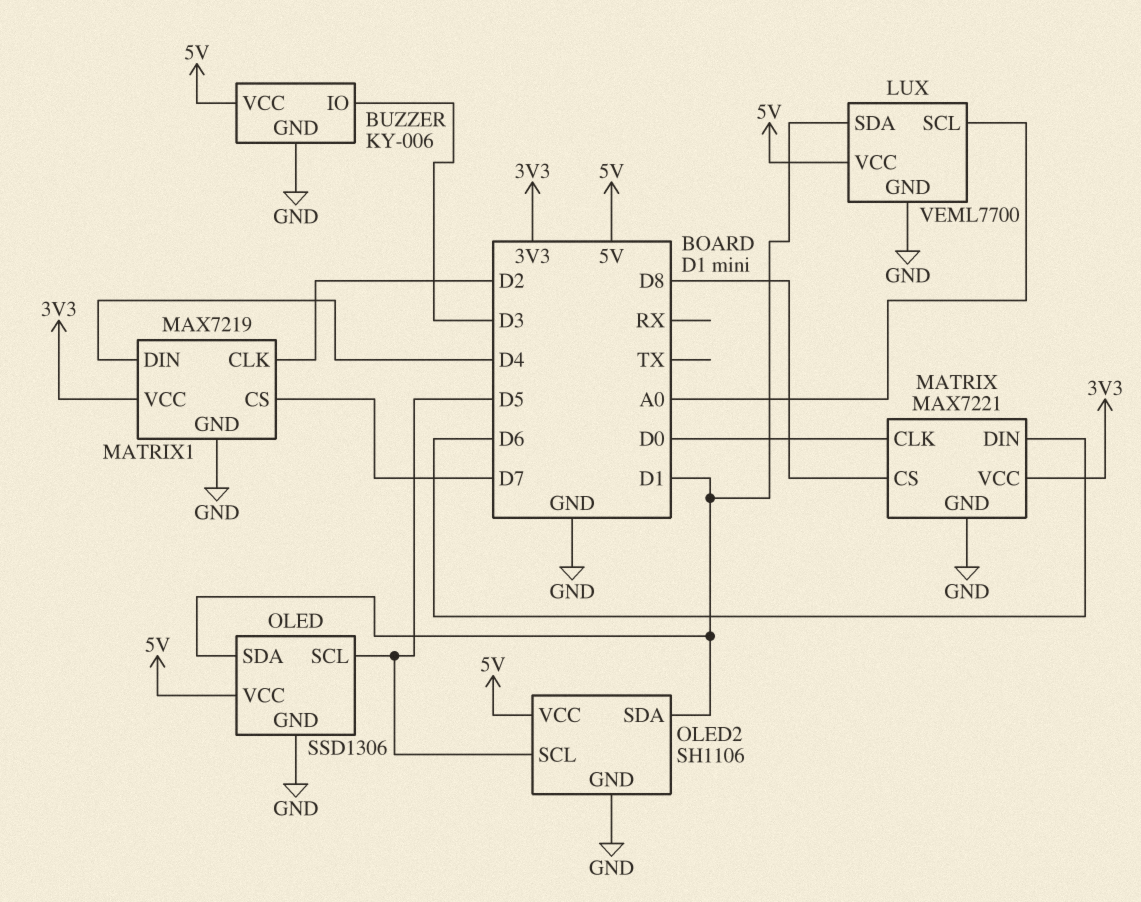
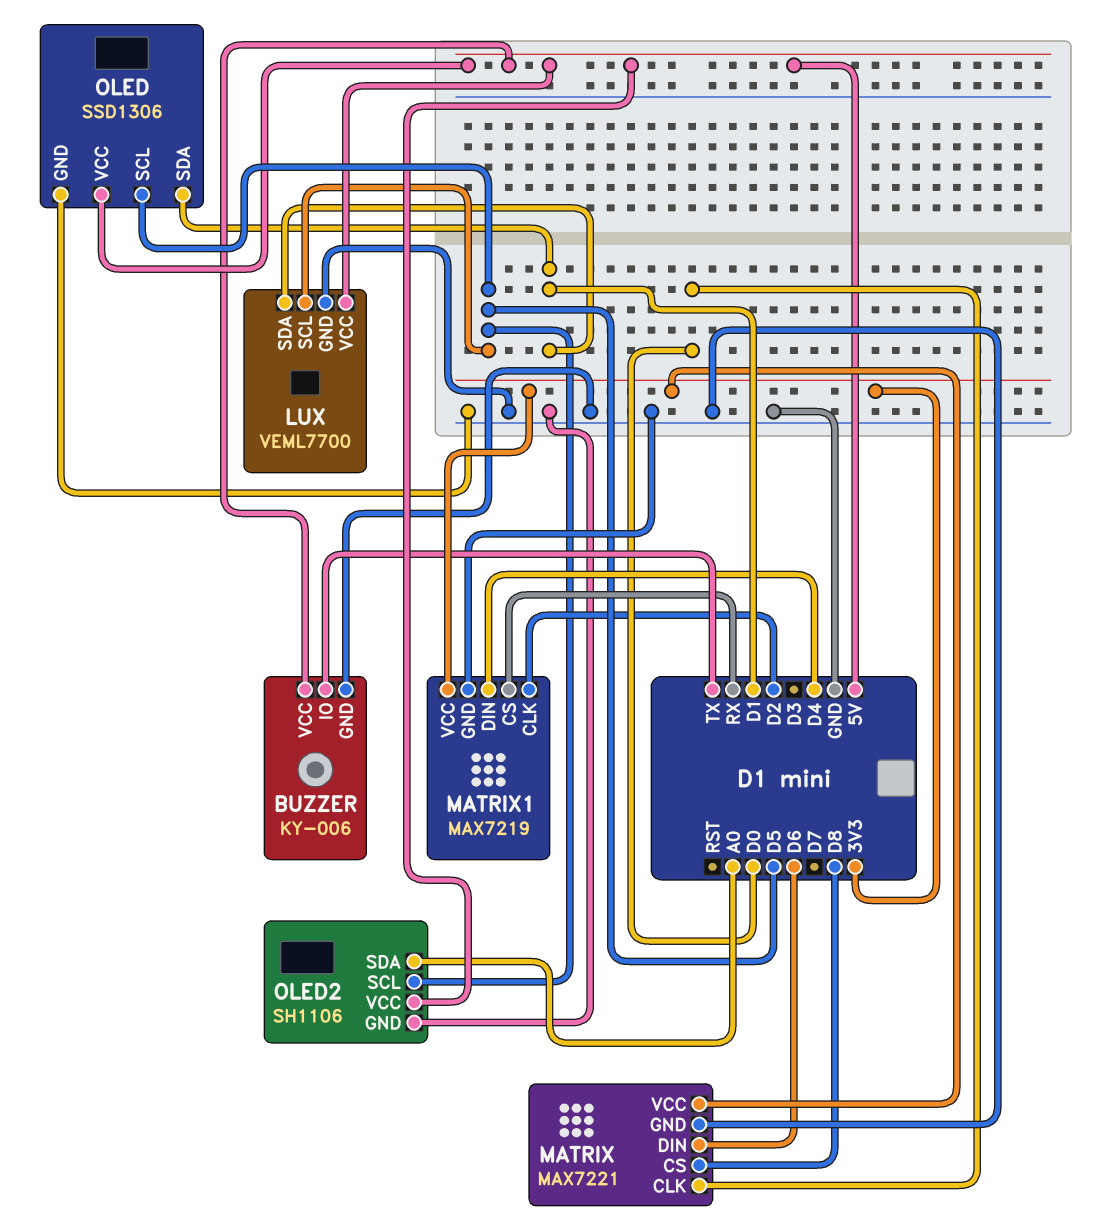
BUZZER pin IO: D3 -> TX
LUX pin SCL: A0 -> D5
MATRIX1 pin CS: D7 -> RX
OLED2 pin SDA: D1 -> A0

